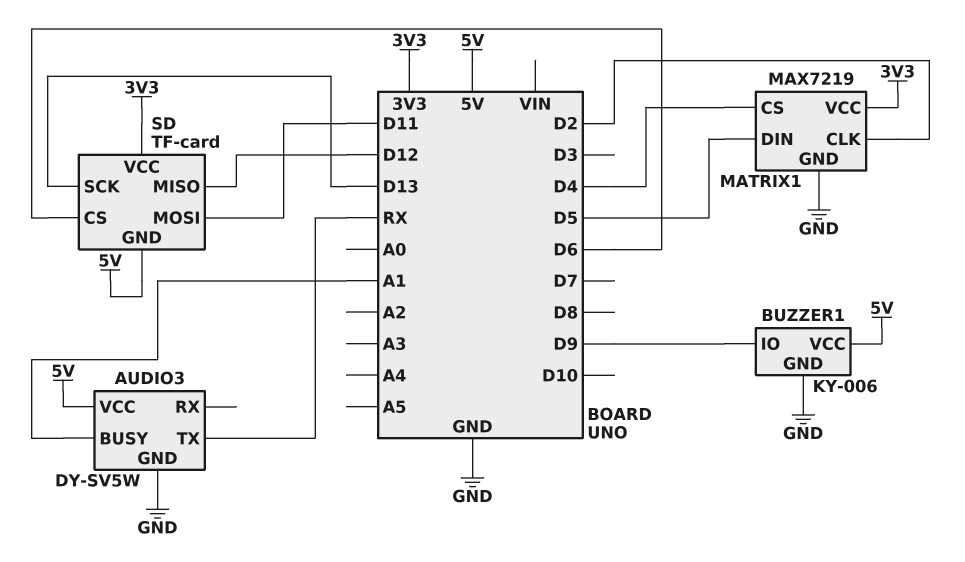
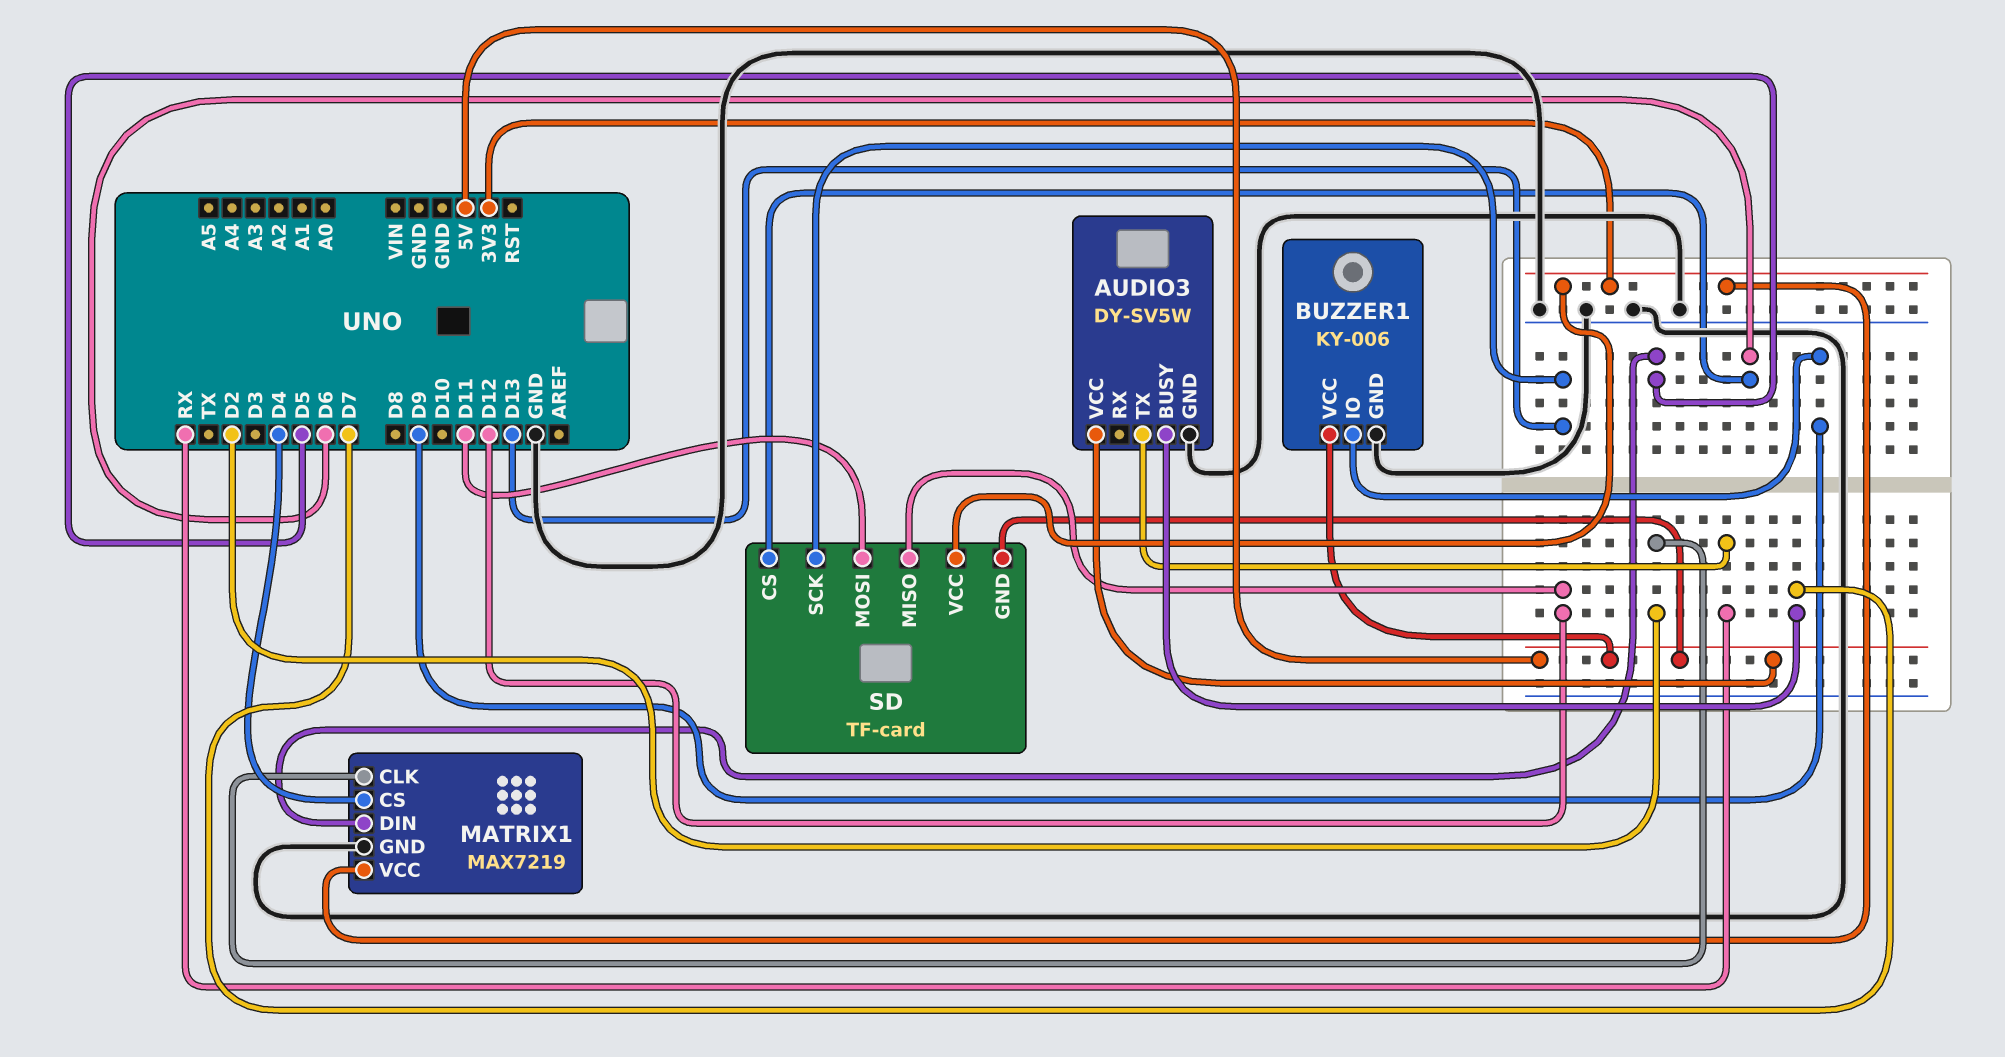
AUDIO3 pin BUSY: A1 -> D7

